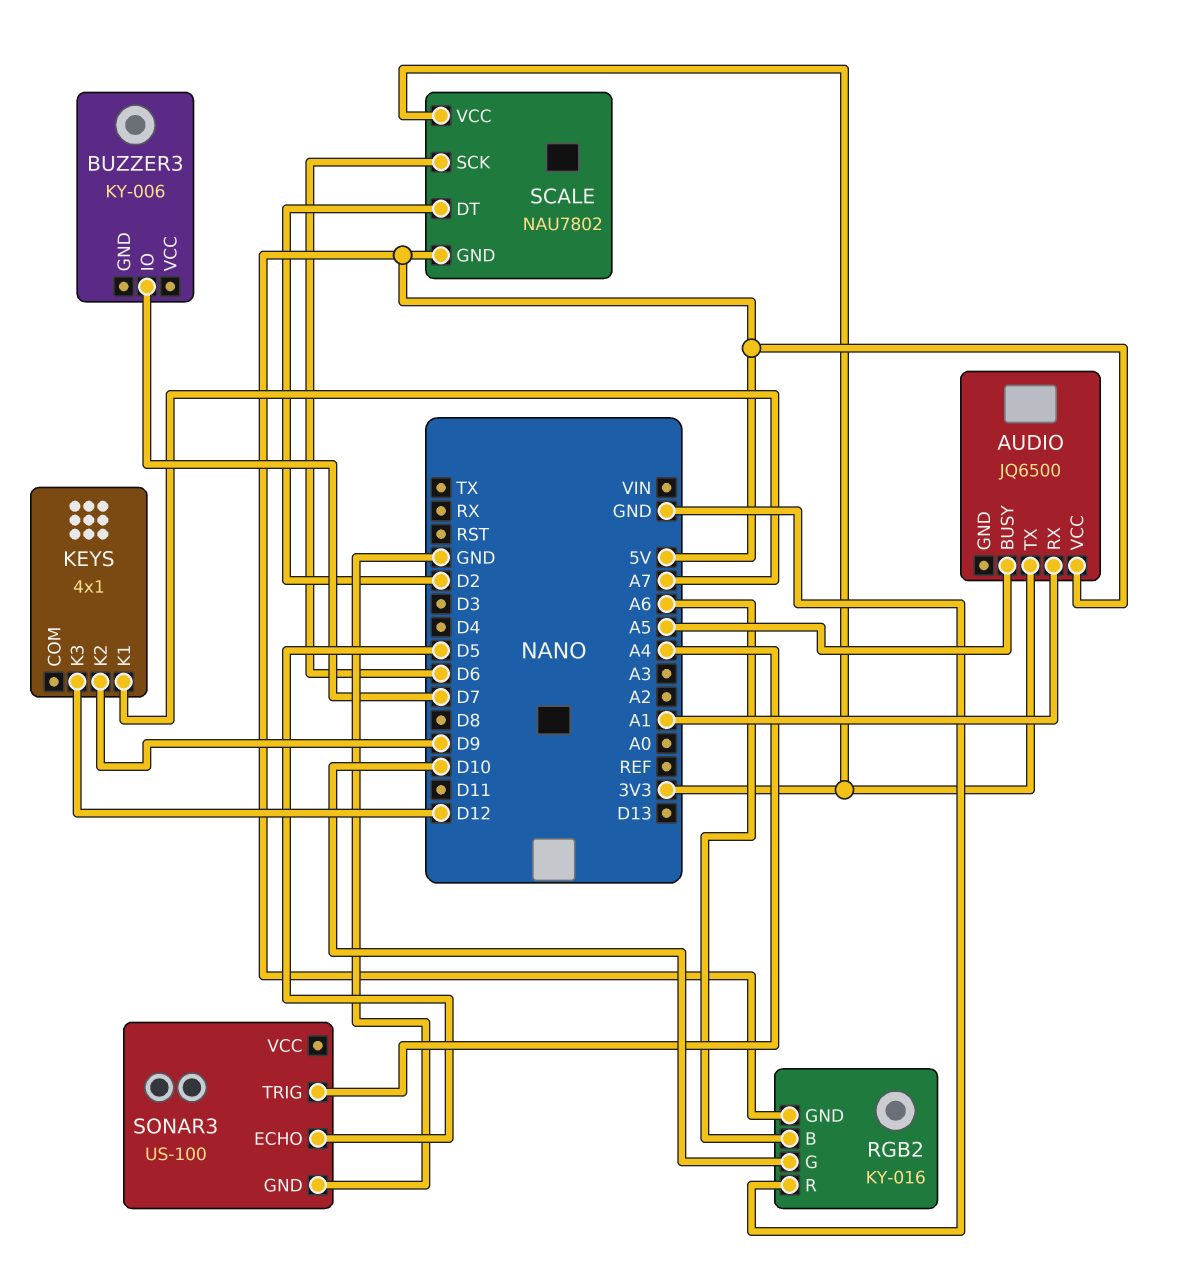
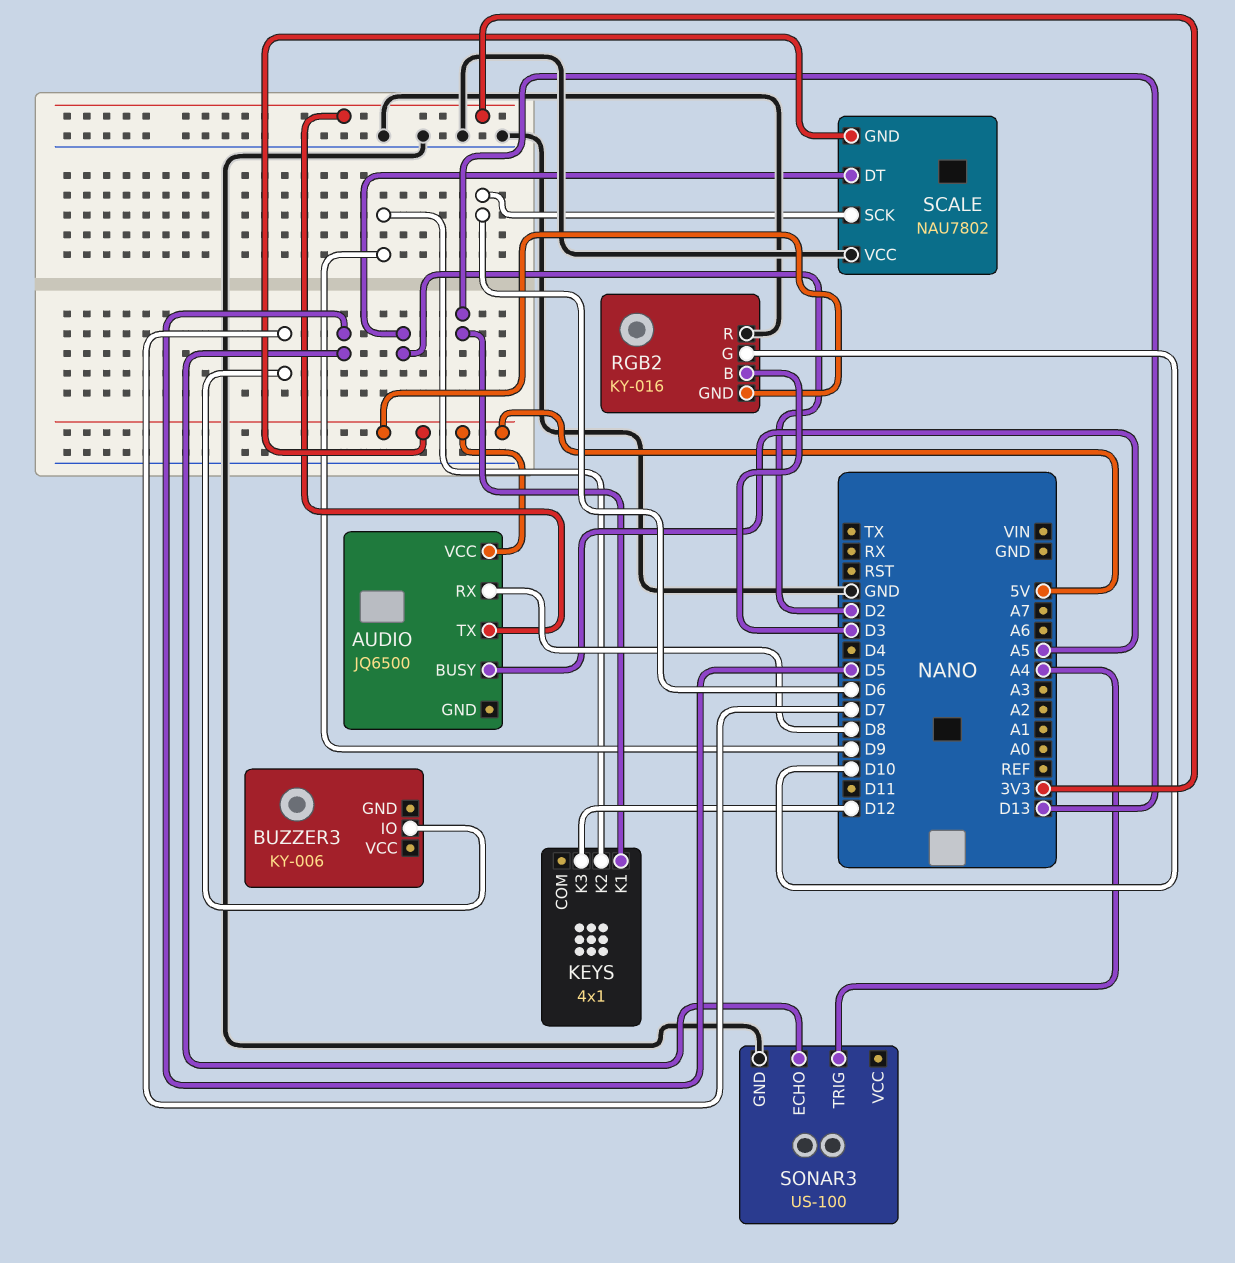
AUDIO pin RX: A1 -> D8
KEYS pin K1: A7 -> D13
RGB2 pin B: A6 -> D3
SCALE pin VCC: 3V3 -> GND

